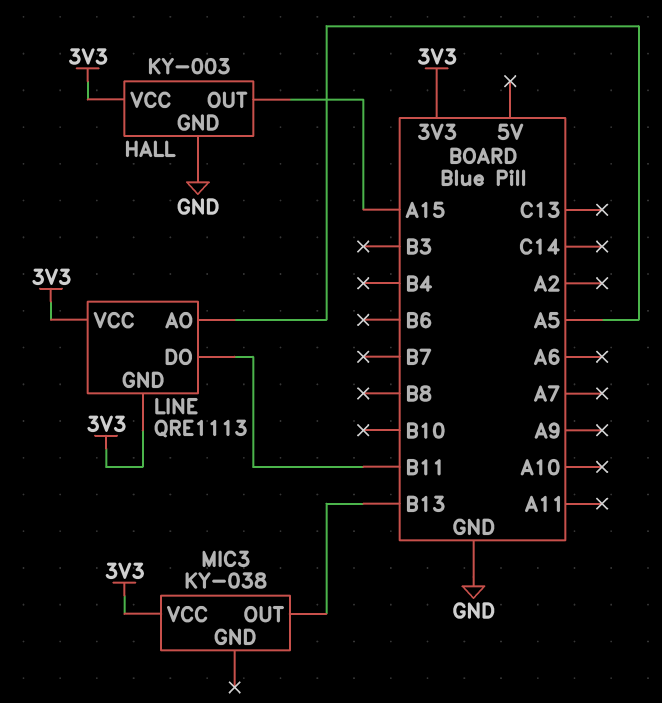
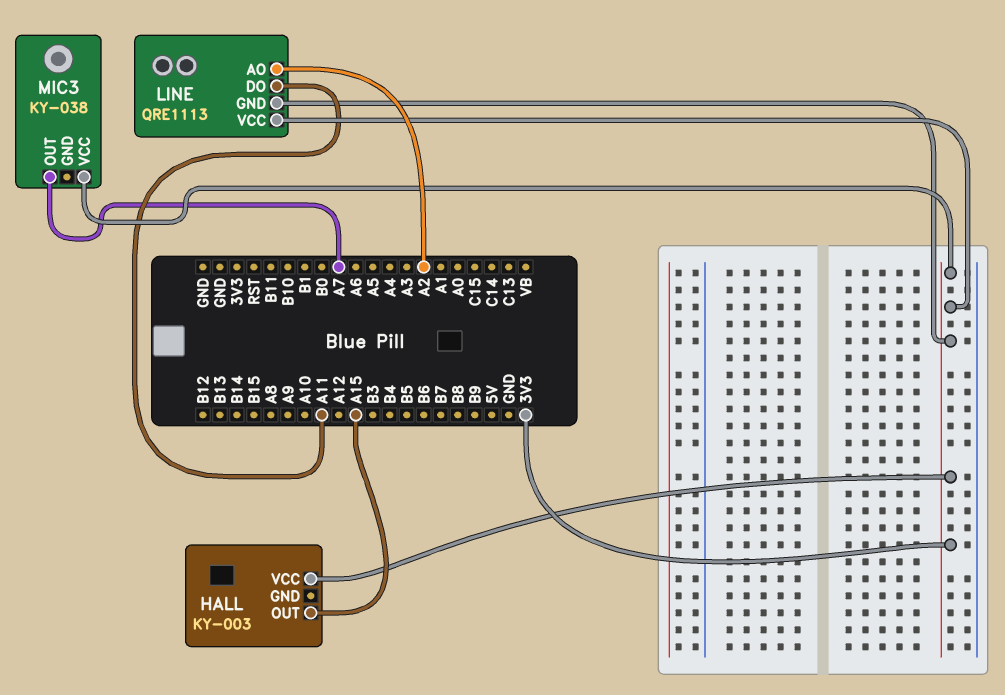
HALL pin GND: GND -> none
LINE pin AO: A5 -> A2
LINE pin DO: B11 -> A11
MIC3 pin OUT: B13 -> A7

